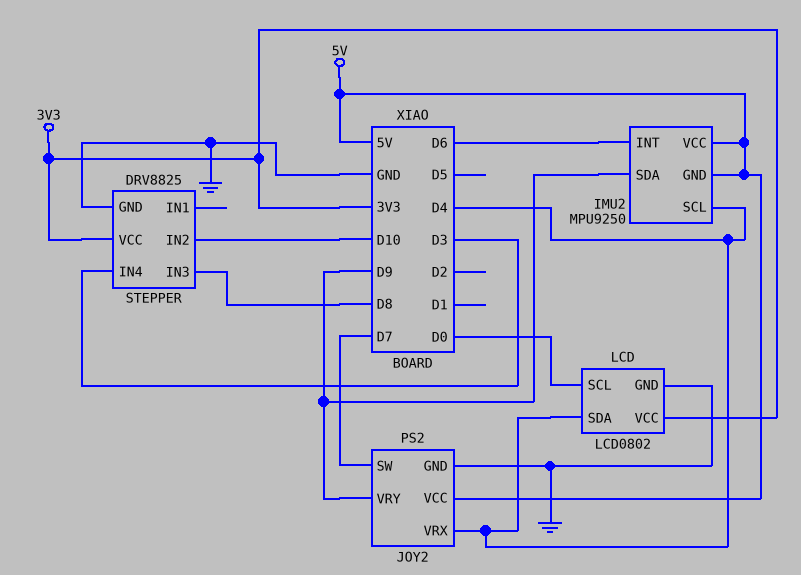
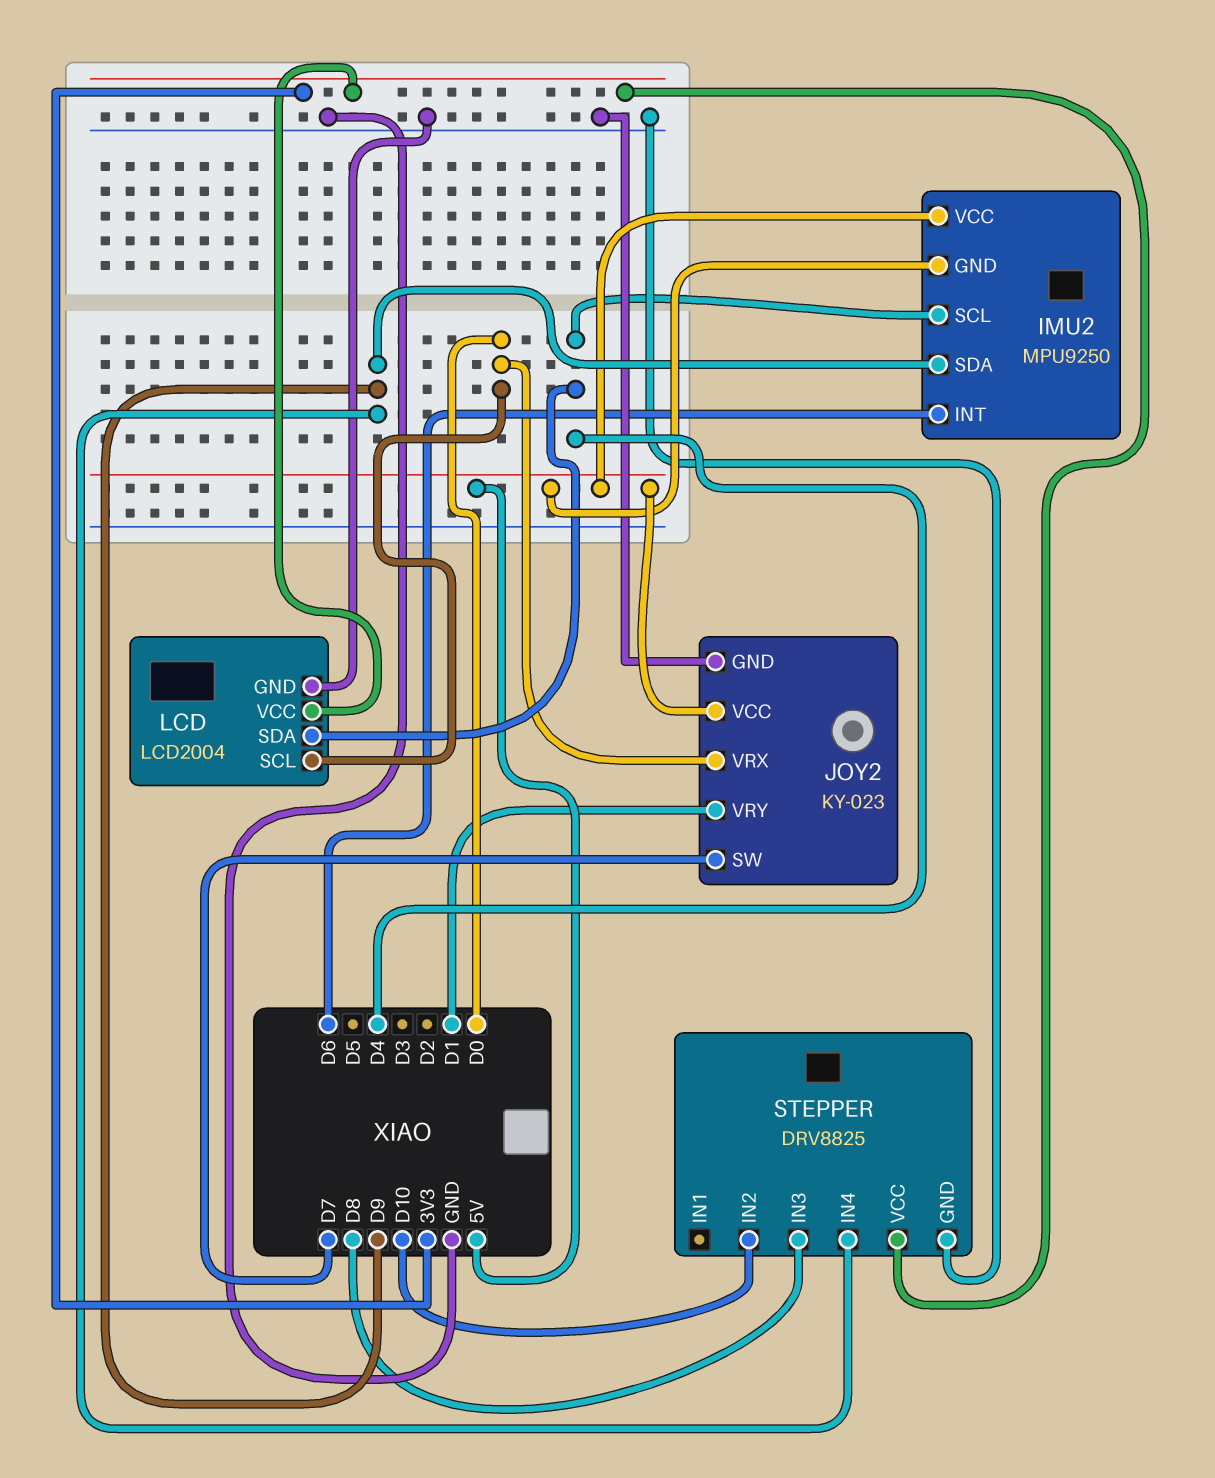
JOY2: PS2 -> KY-023
JOY2 pin VRX: D4 -> D0
JOY2 pin VRY: D9 -> D1
LCD: LCD0802 -> LCD2004
STEPPER pin IN4: D3 -> D9

